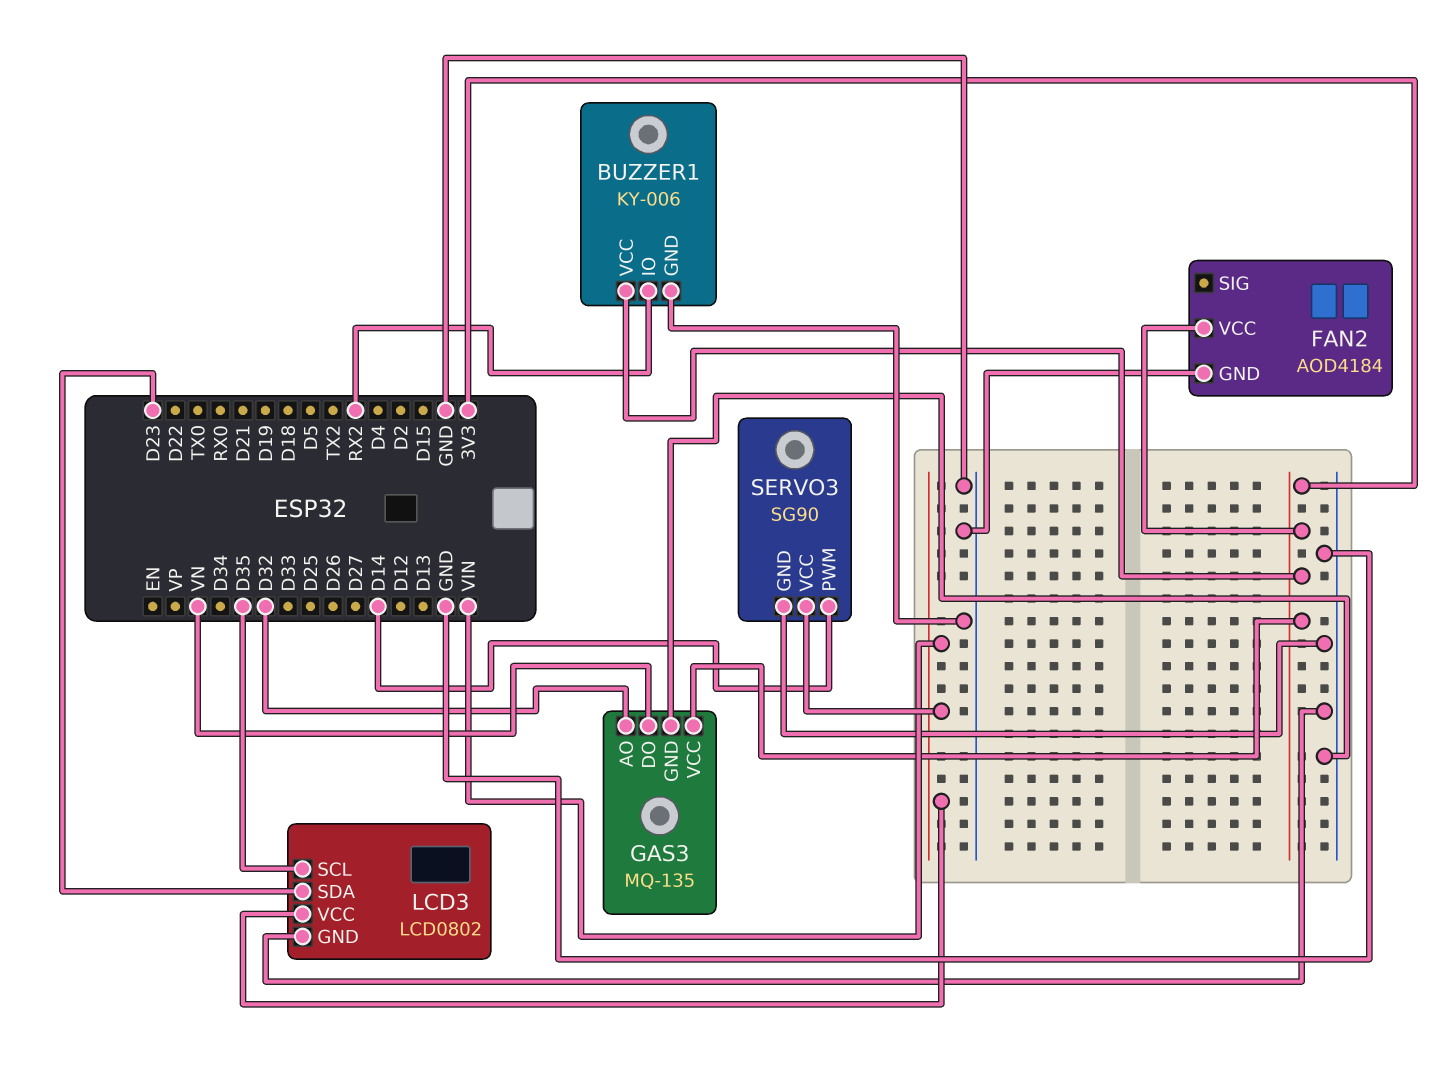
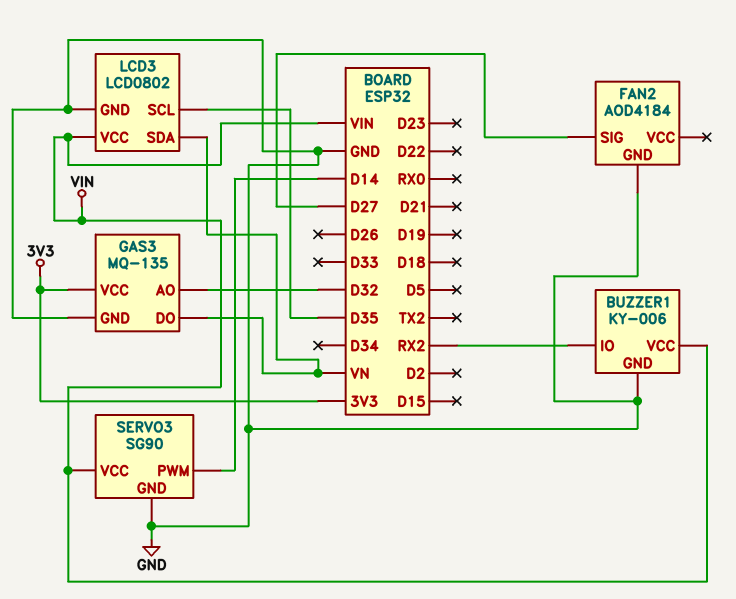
BUZZER1 pin VCC: 3V3 -> VIN
FAN2 pin SIG: none -> D27
FAN2 pin VCC: 3V3 -> none
LCD3 pin SDA: D23 -> VN

